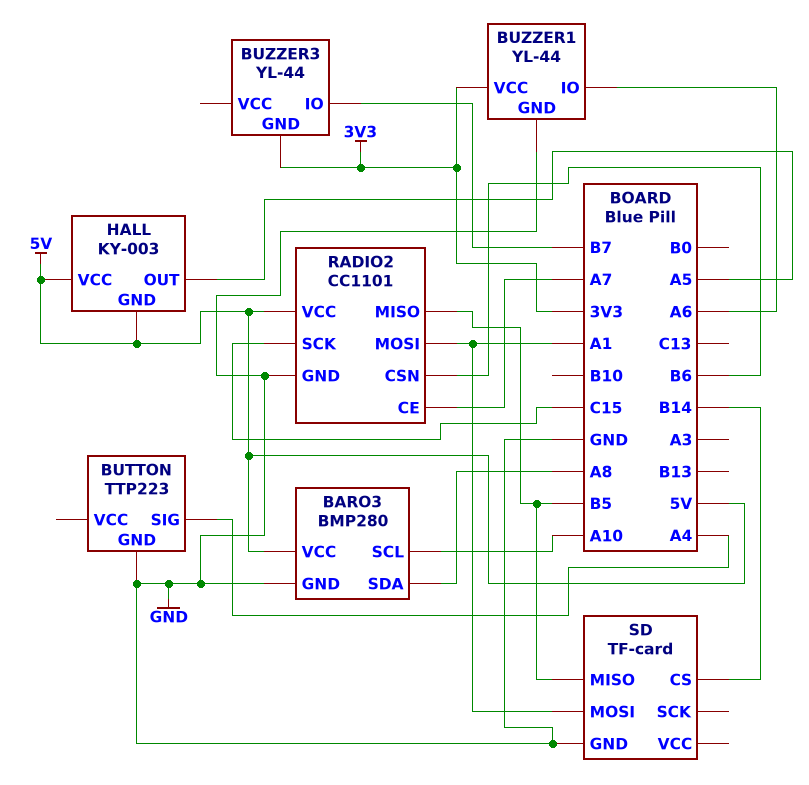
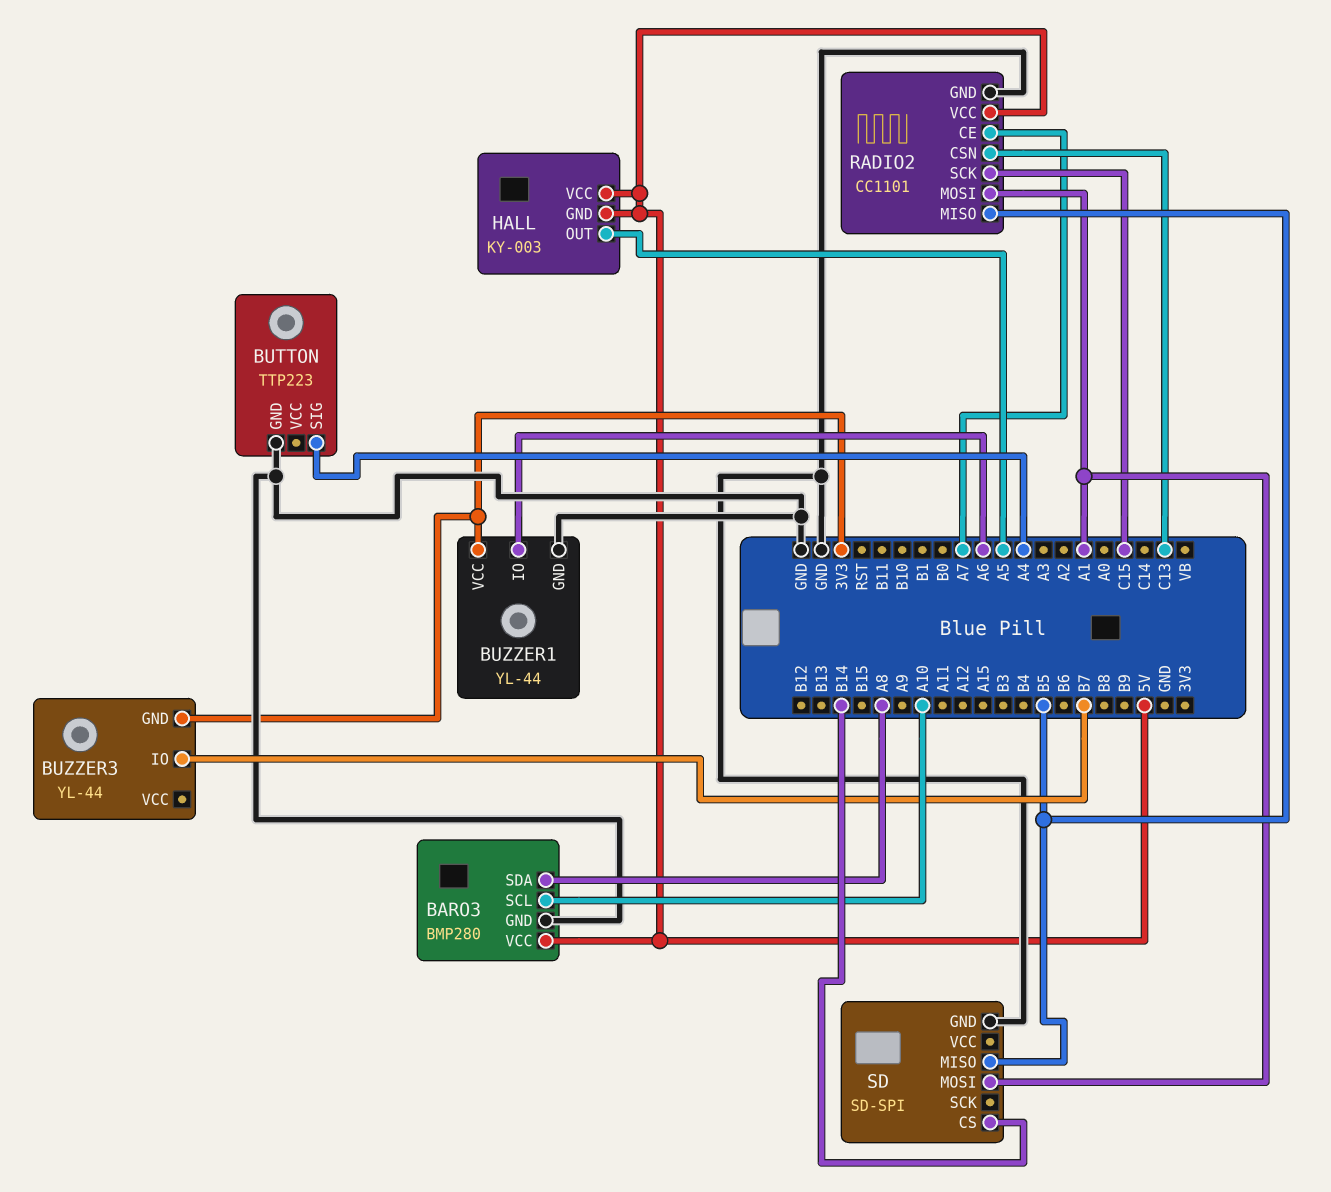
RADIO2 pin CSN: B6 -> C13
SD: TF-card -> SD-SPI

